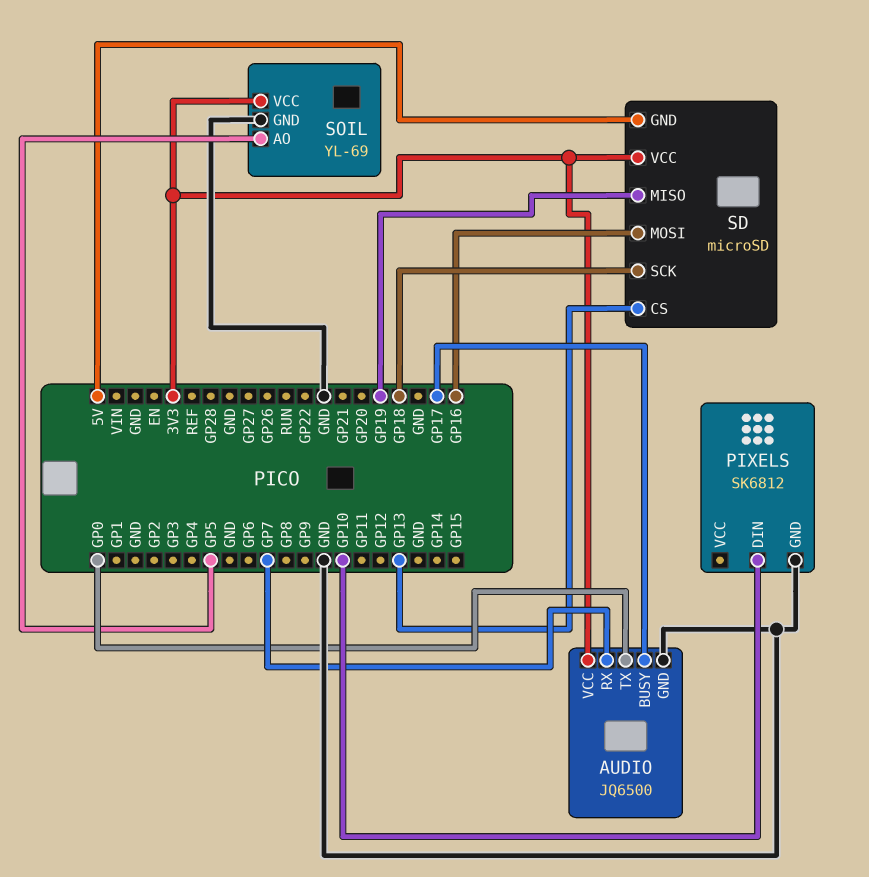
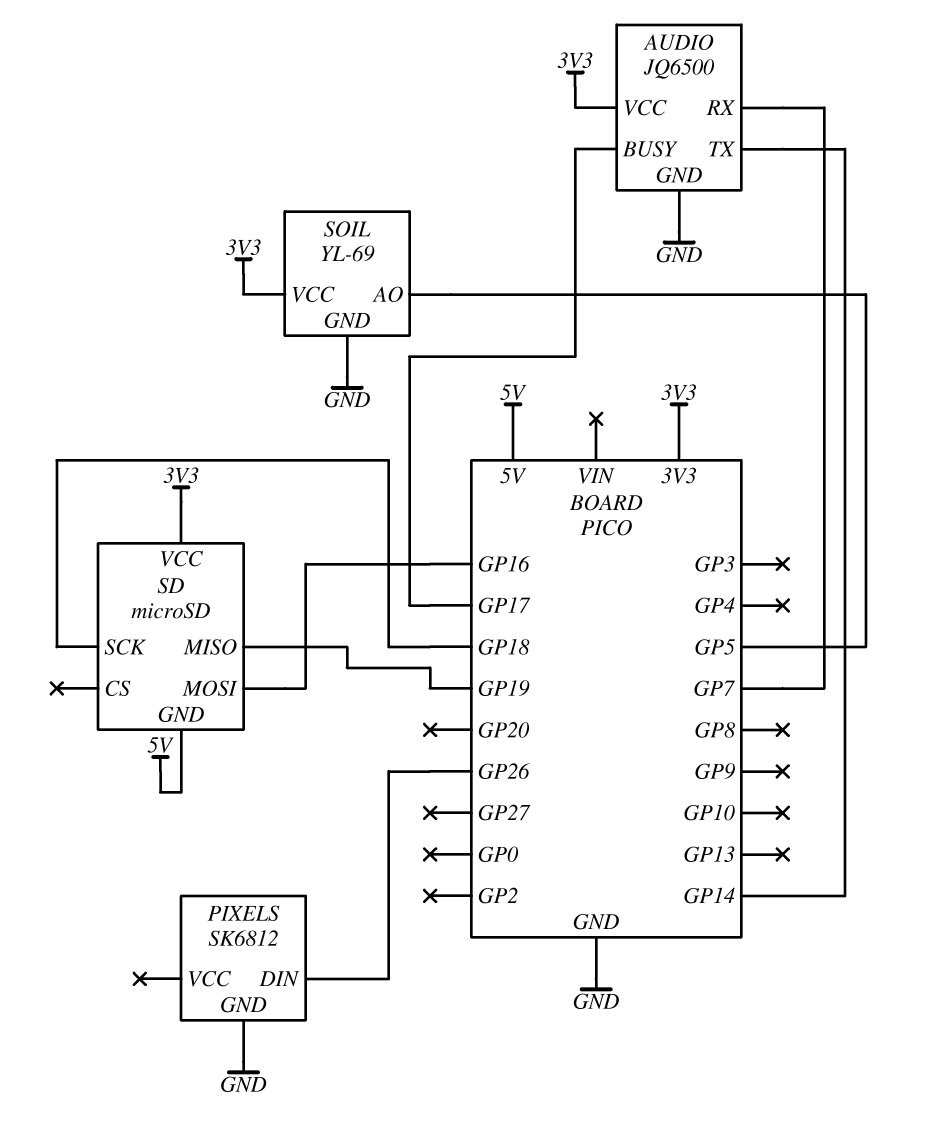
AUDIO pin TX: GP0 -> GP14
PIXELS pin DIN: GP10 -> GP26
SD pin CS: GP13 -> none

